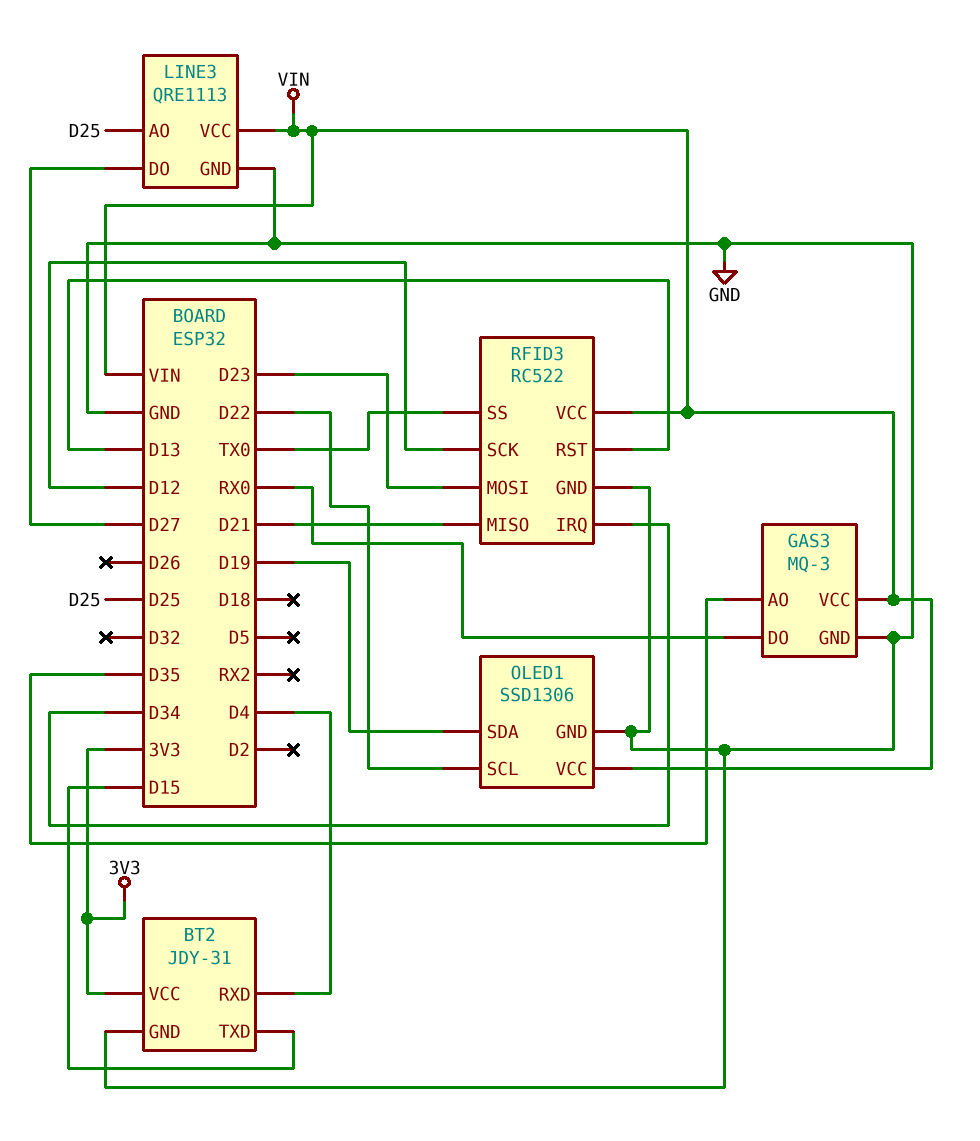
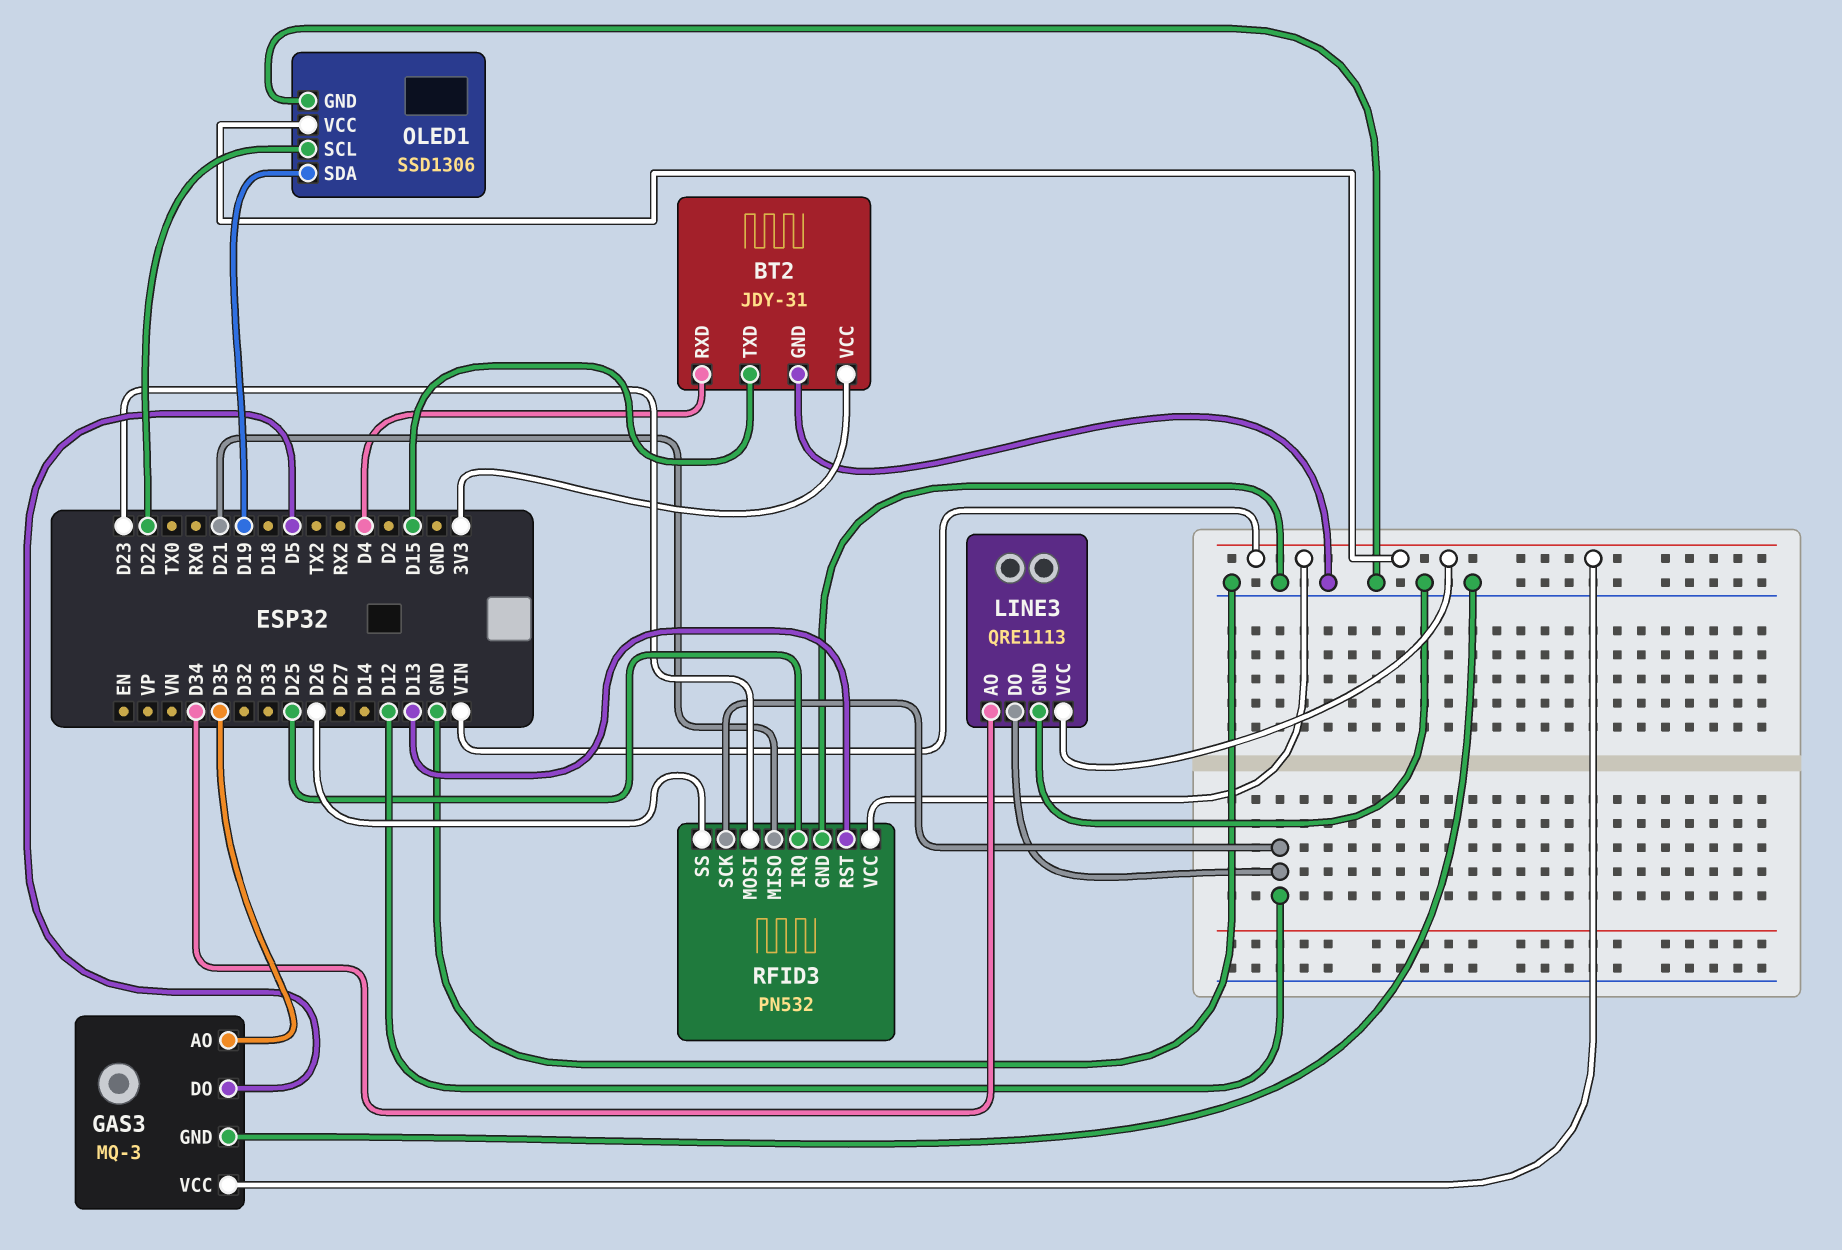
GAS3 pin DO: RX0 -> D5
LINE3 pin AO: D25 -> D34
LINE3 pin DO: D27 -> D12
RFID3: RC522 -> PN532
RFID3 pin IRQ: D34 -> D25
RFID3 pin SS: TX0 -> D26

